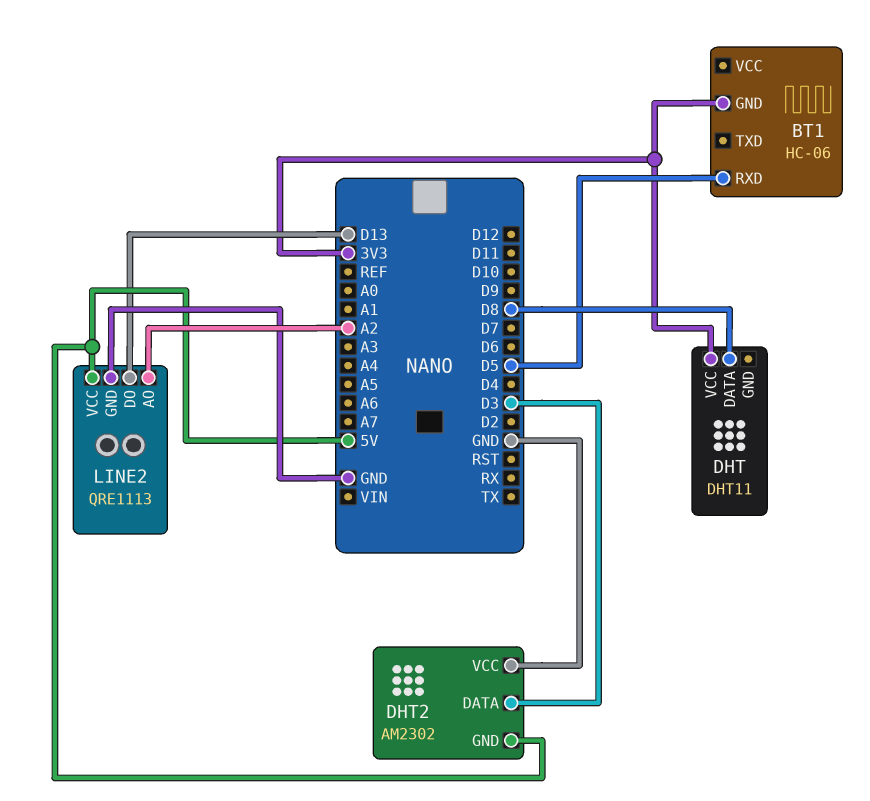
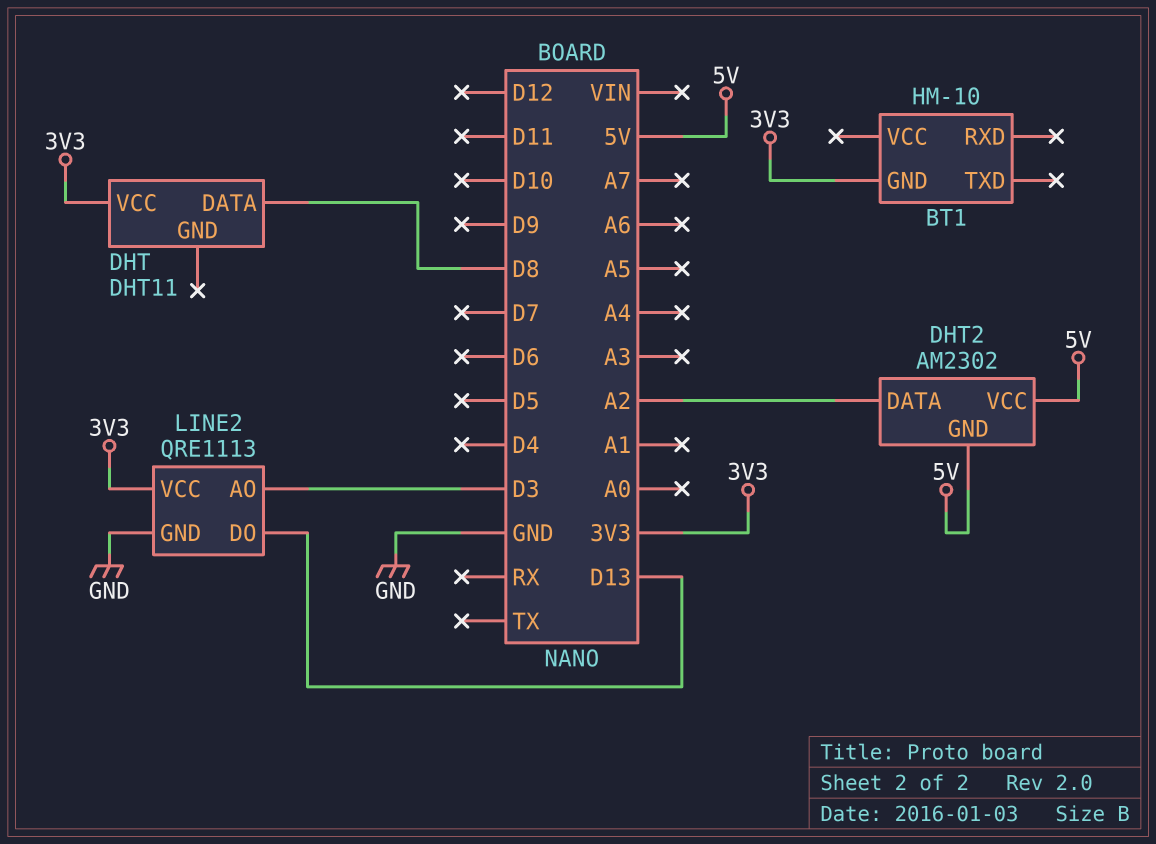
BT1: HC-06 -> HM-10
BT1 pin RXD: D5 -> none
DHT2 pin DATA: D3 -> A2
DHT2 pin VCC: GND -> 5V
LINE2 pin AO: A2 -> D3
LINE2 pin VCC: 5V -> 3V3

